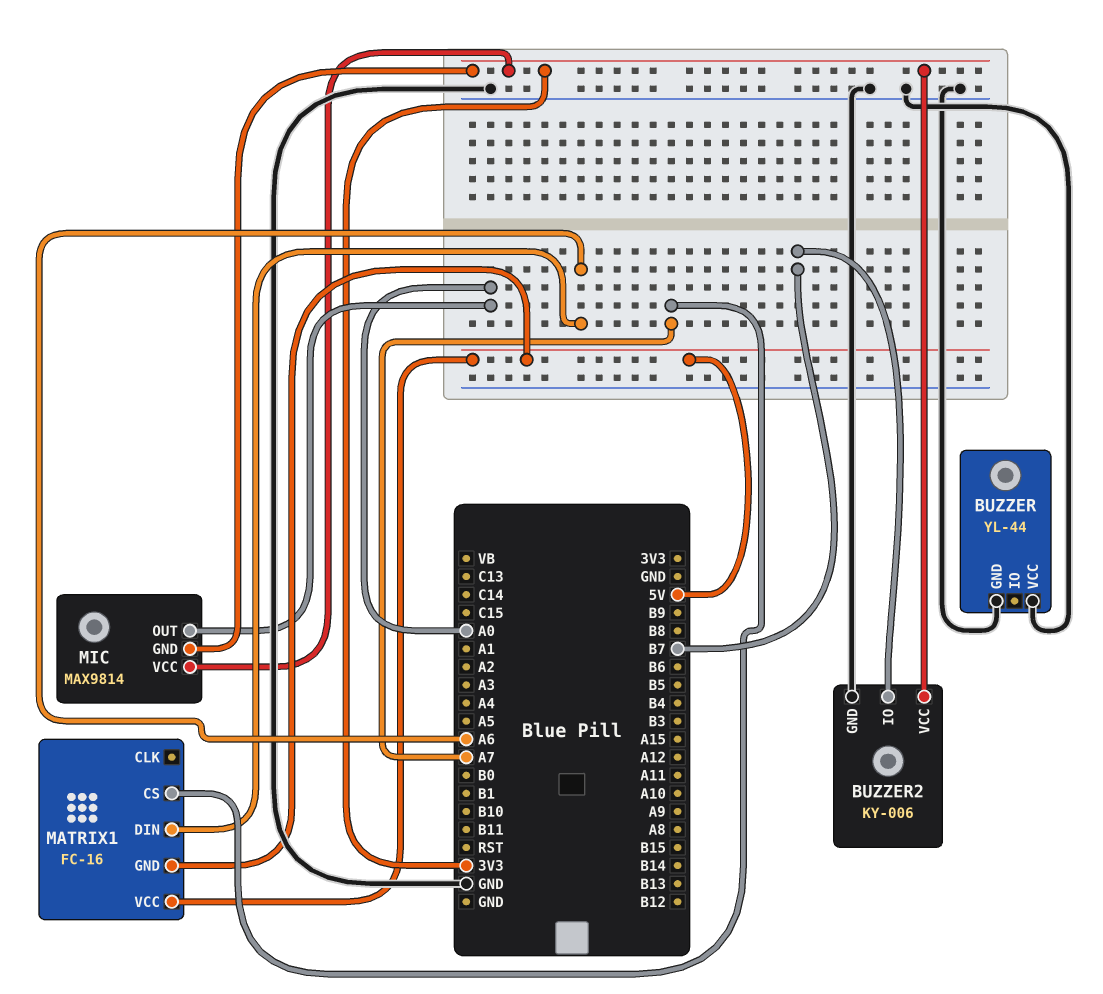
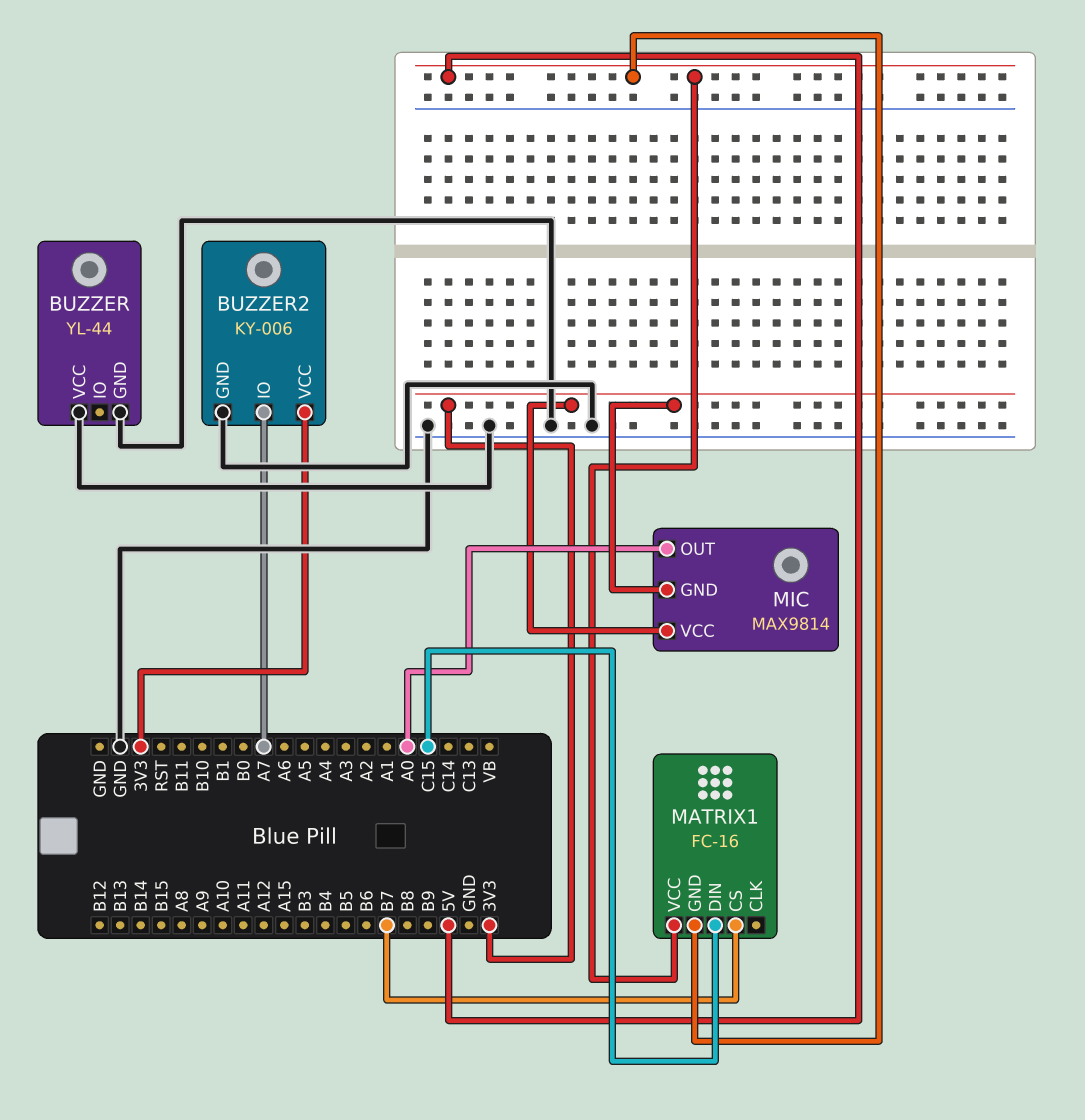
BUZZER2 pin IO: B7 -> A7
MATRIX1 pin CS: A7 -> B7
MATRIX1 pin DIN: A6 -> C15

